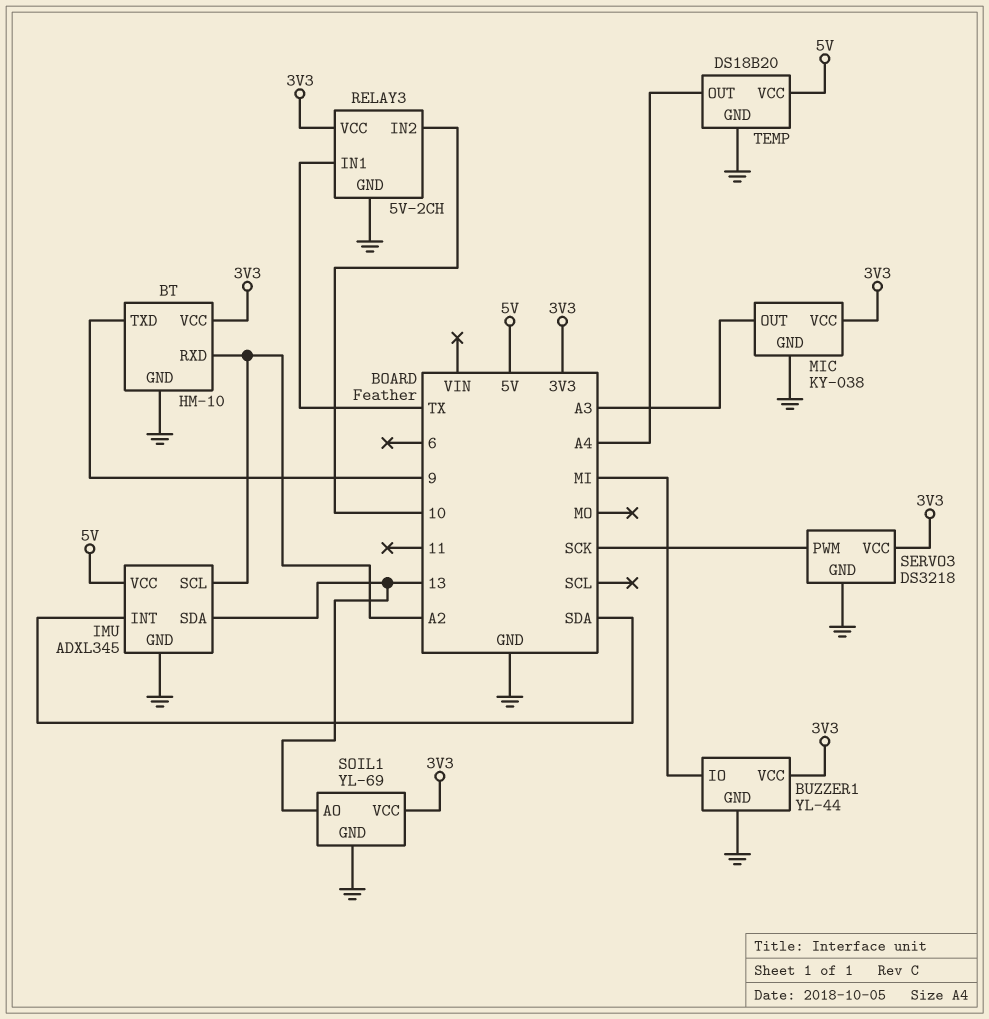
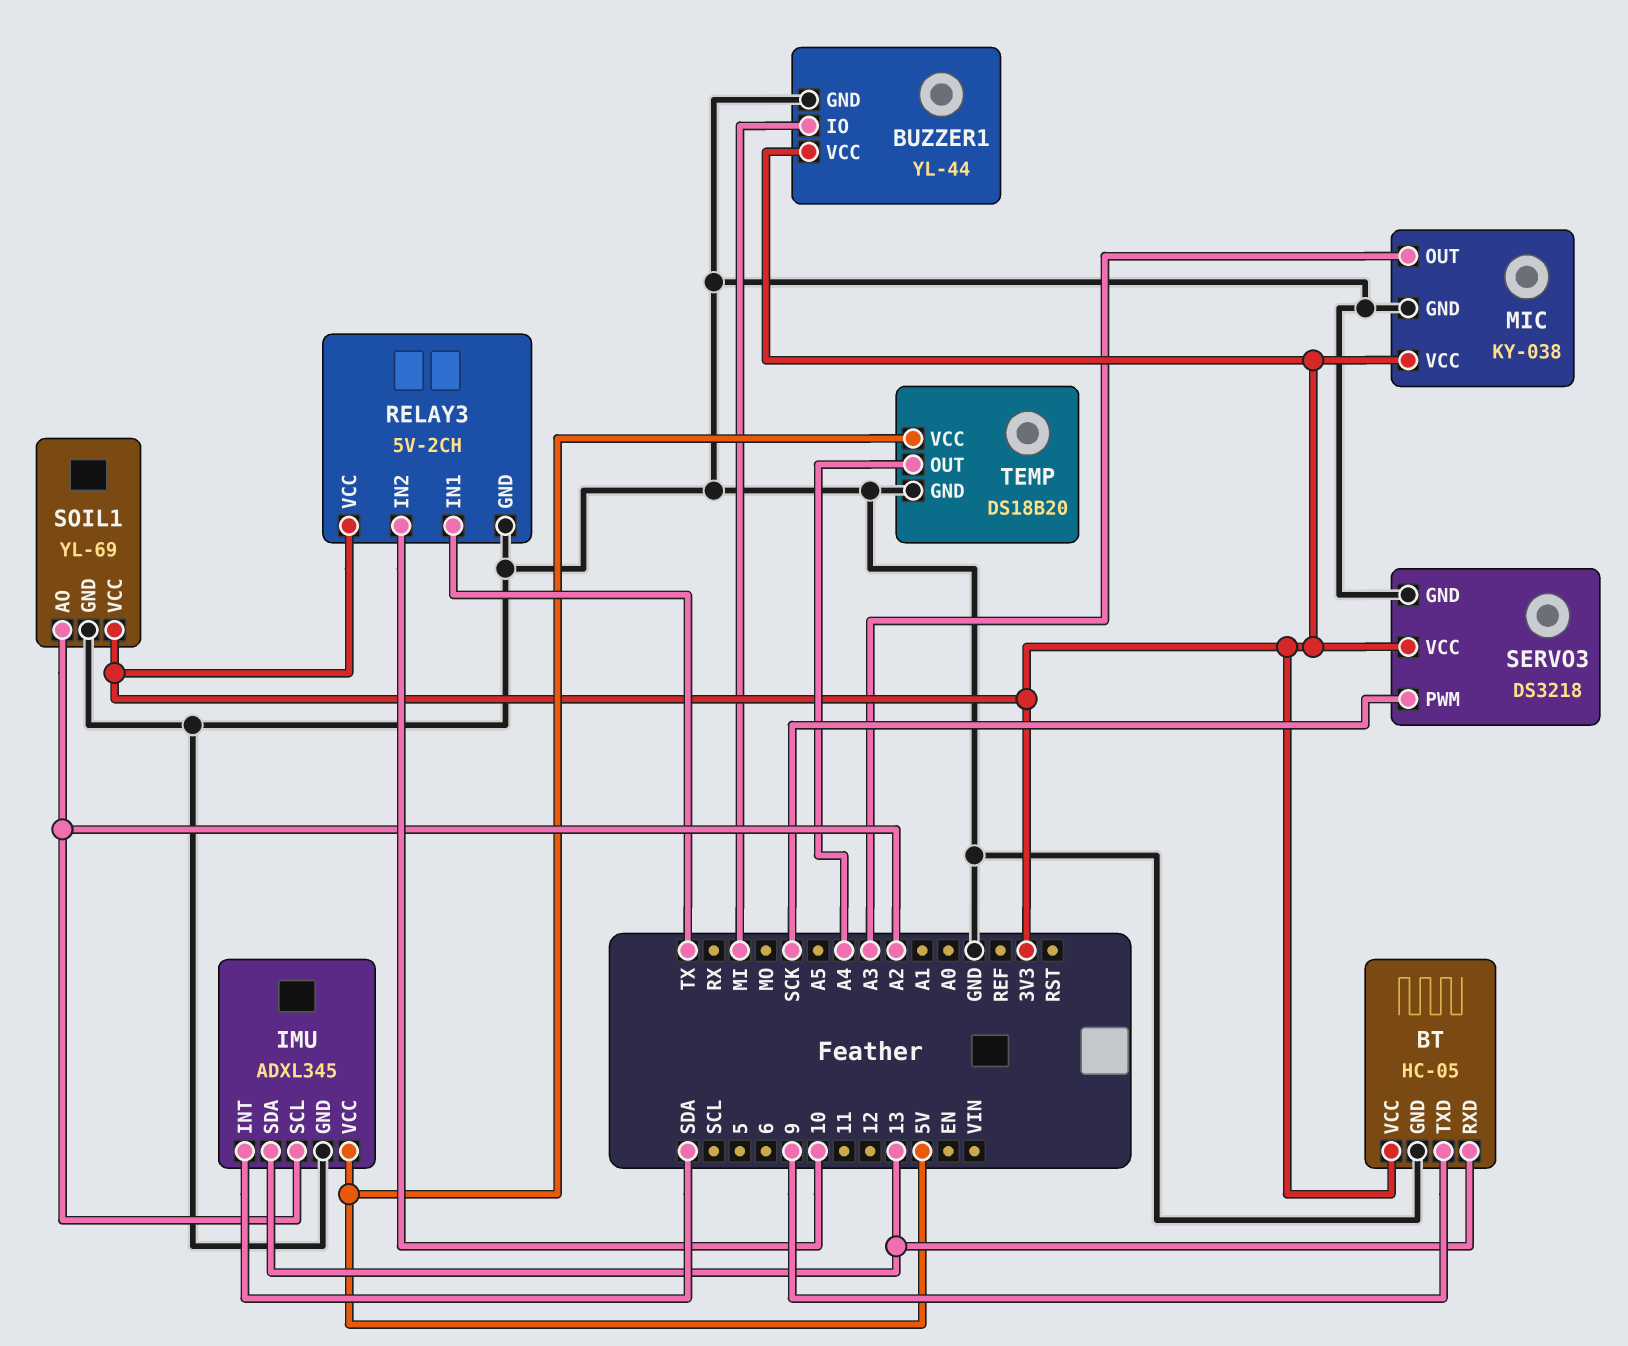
BT: HM-10 -> HC-05
BT pin RXD: A2 -> 13
SOIL1 pin AO: 13 -> A2

